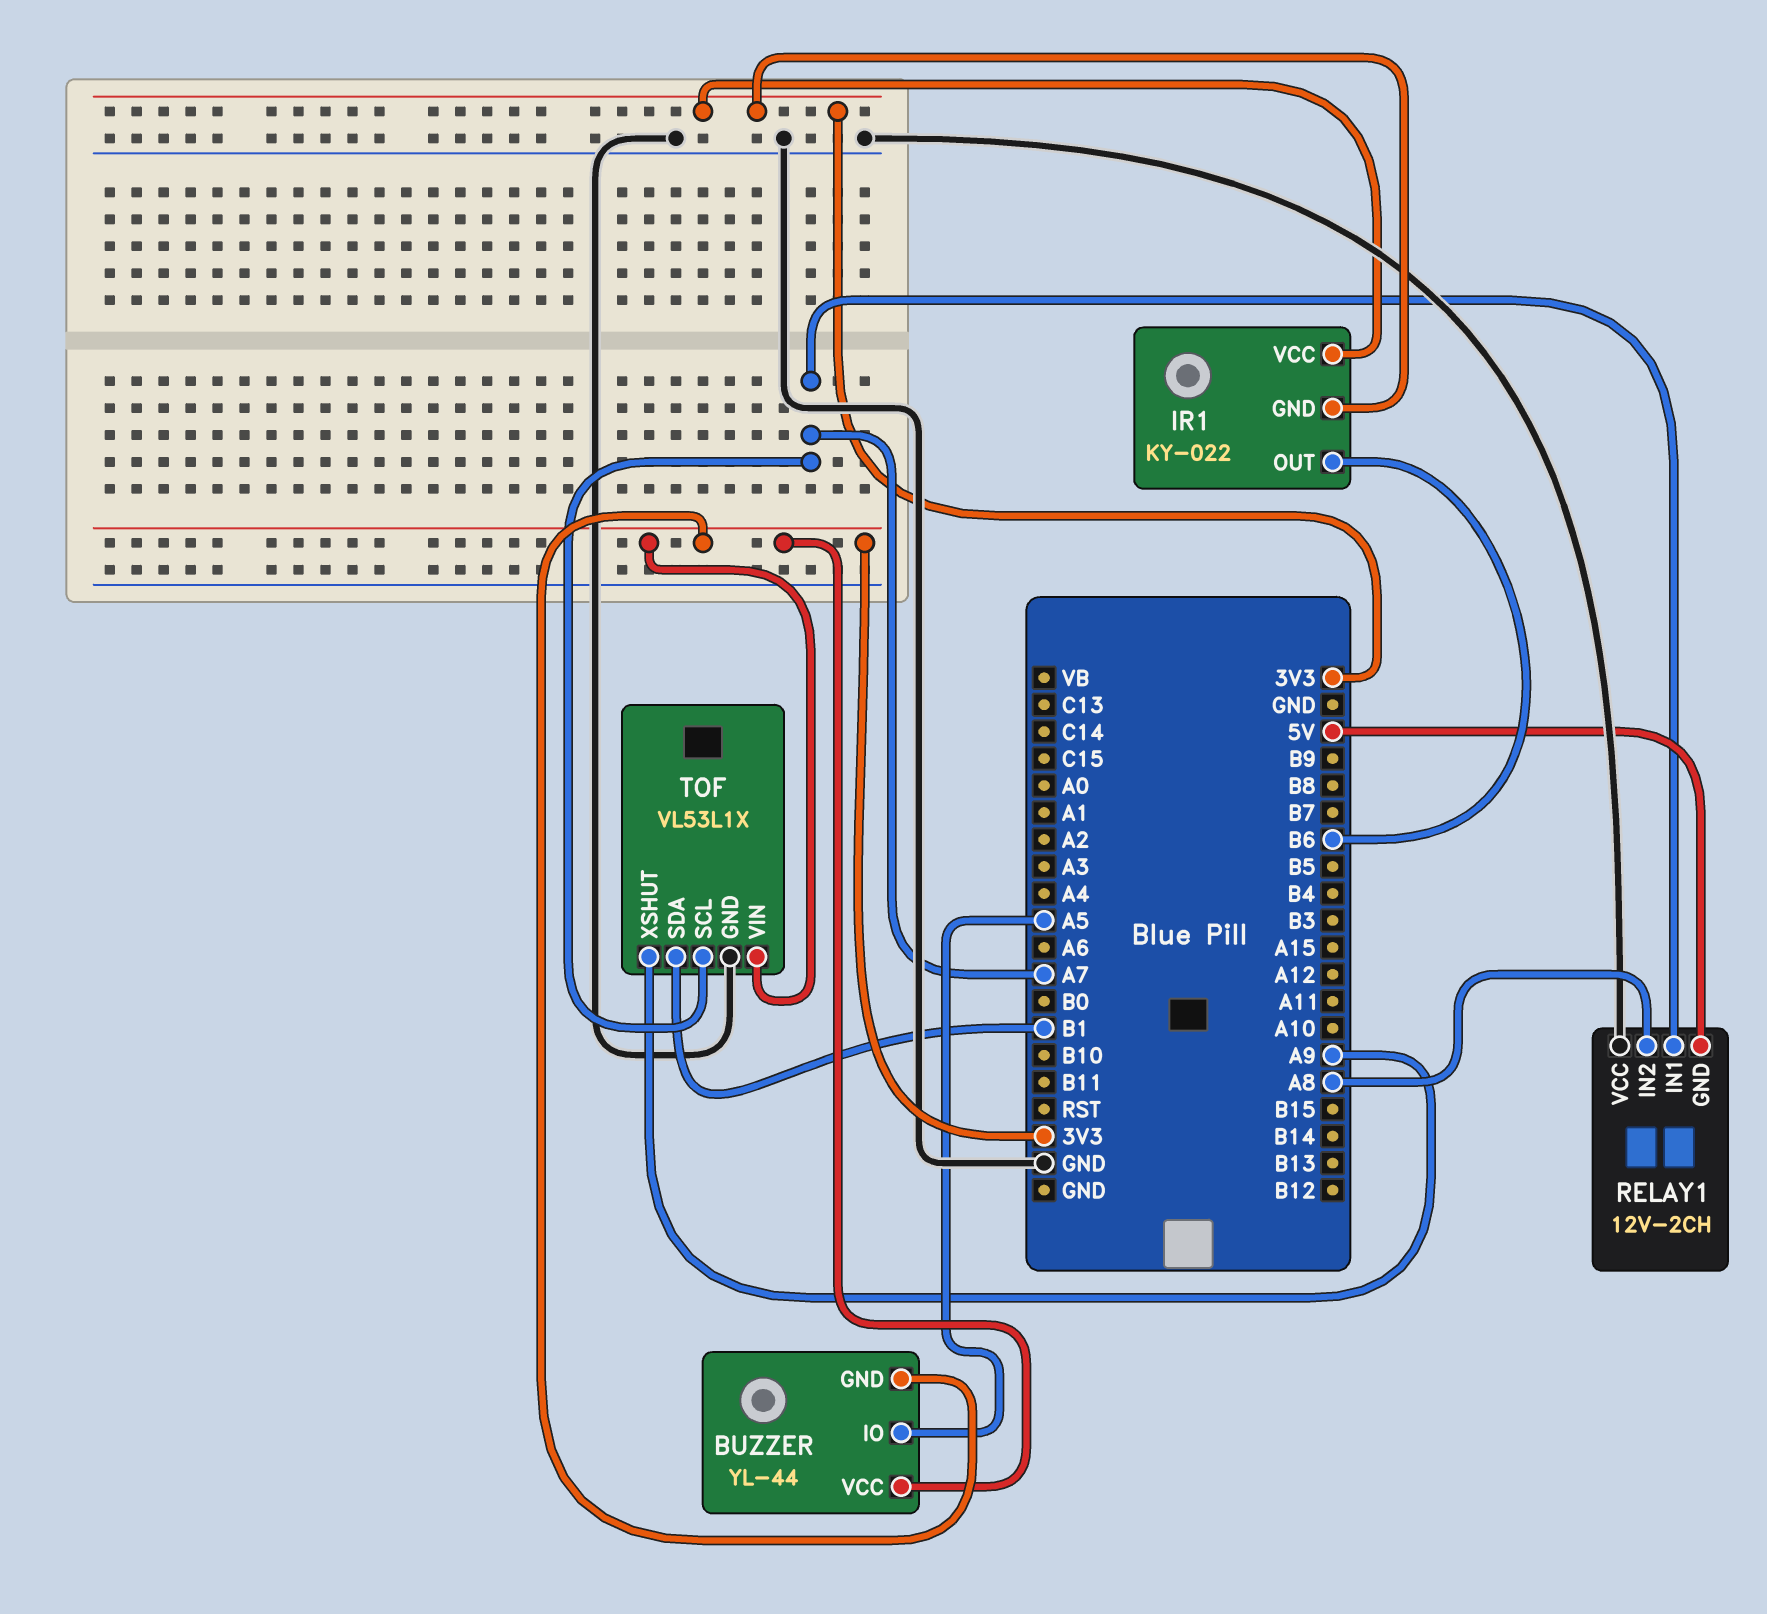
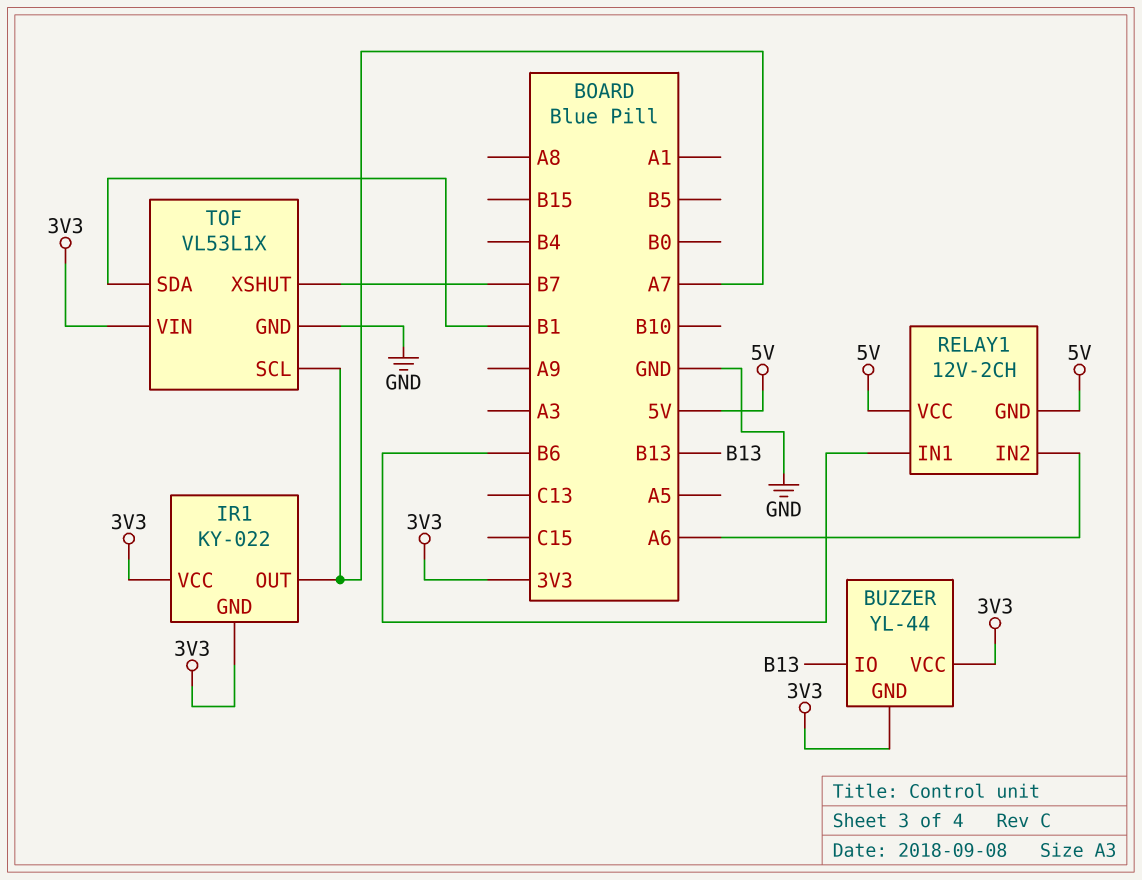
BUZZER pin IO: A5 -> B13
IR1 pin OUT: B6 -> A7
RELAY1 pin IN1: A7 -> B6
RELAY1 pin IN2: A8 -> A6
RELAY1 pin VCC: GND -> 5V
TOF pin XSHUT: A9 -> B7

